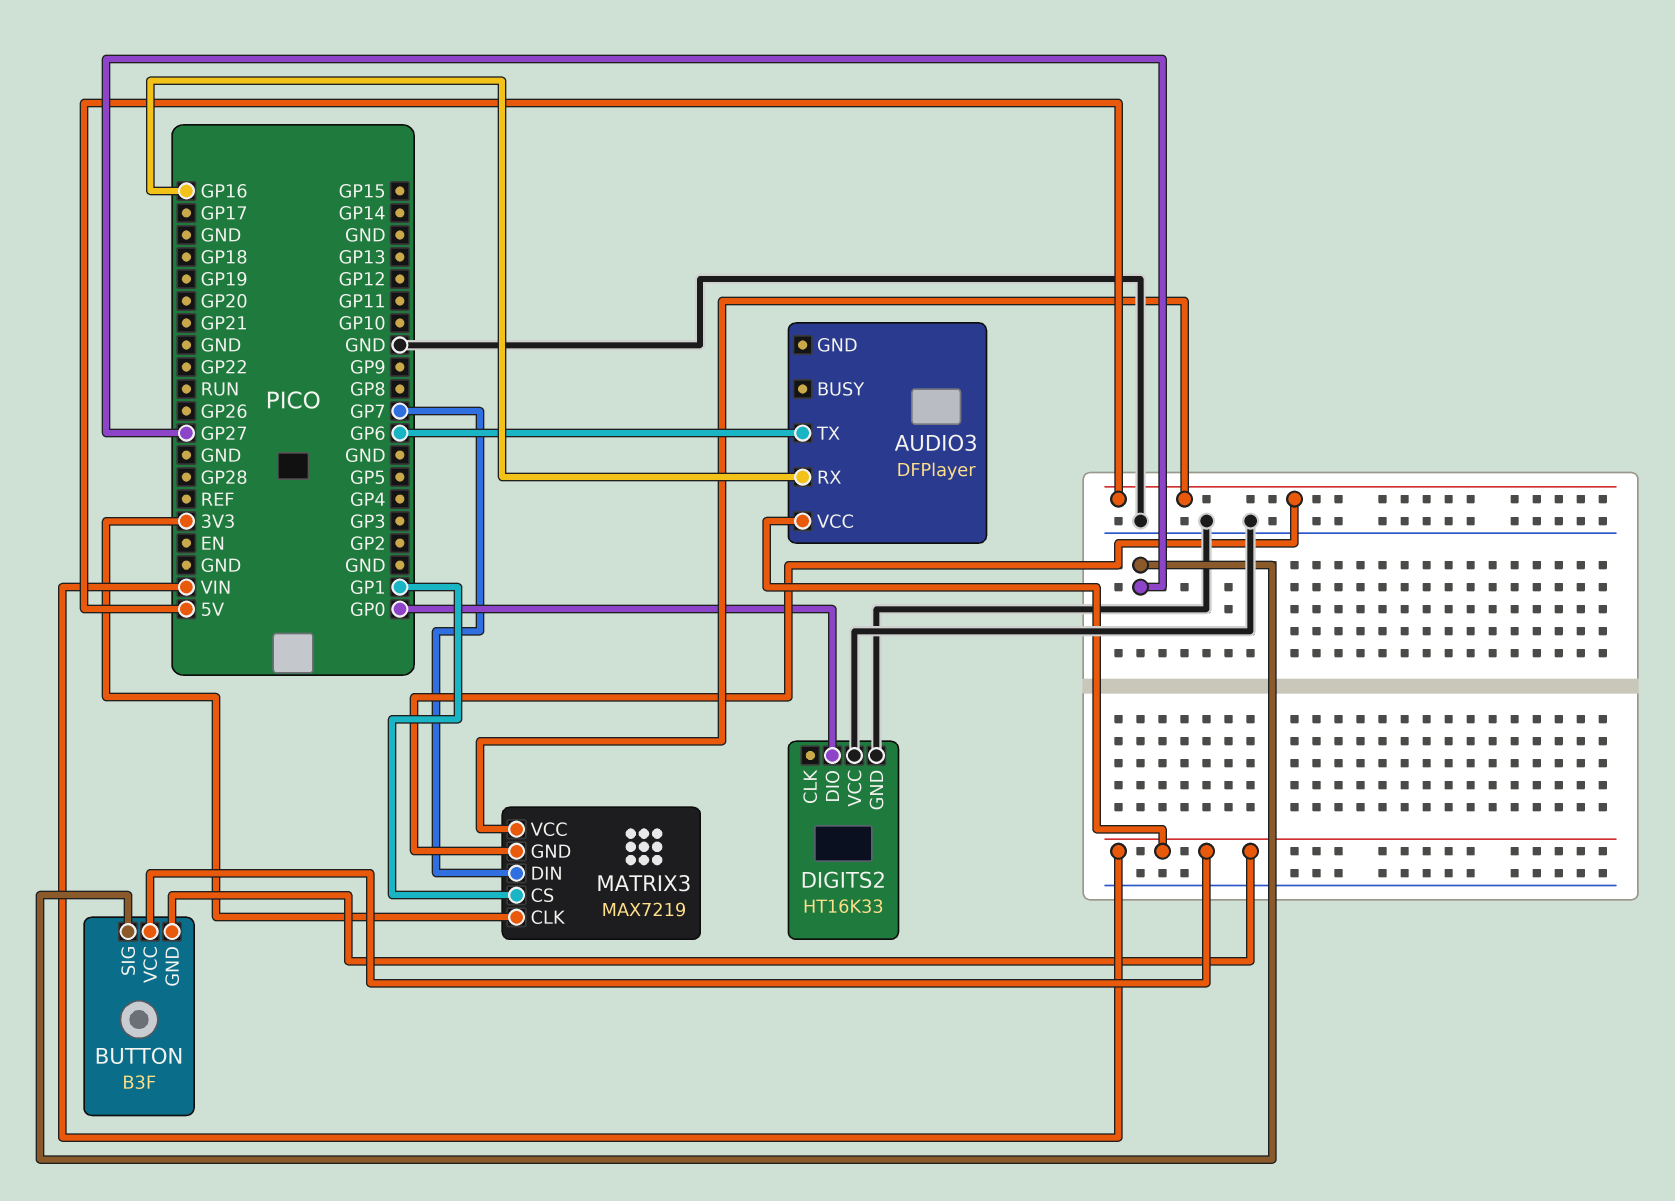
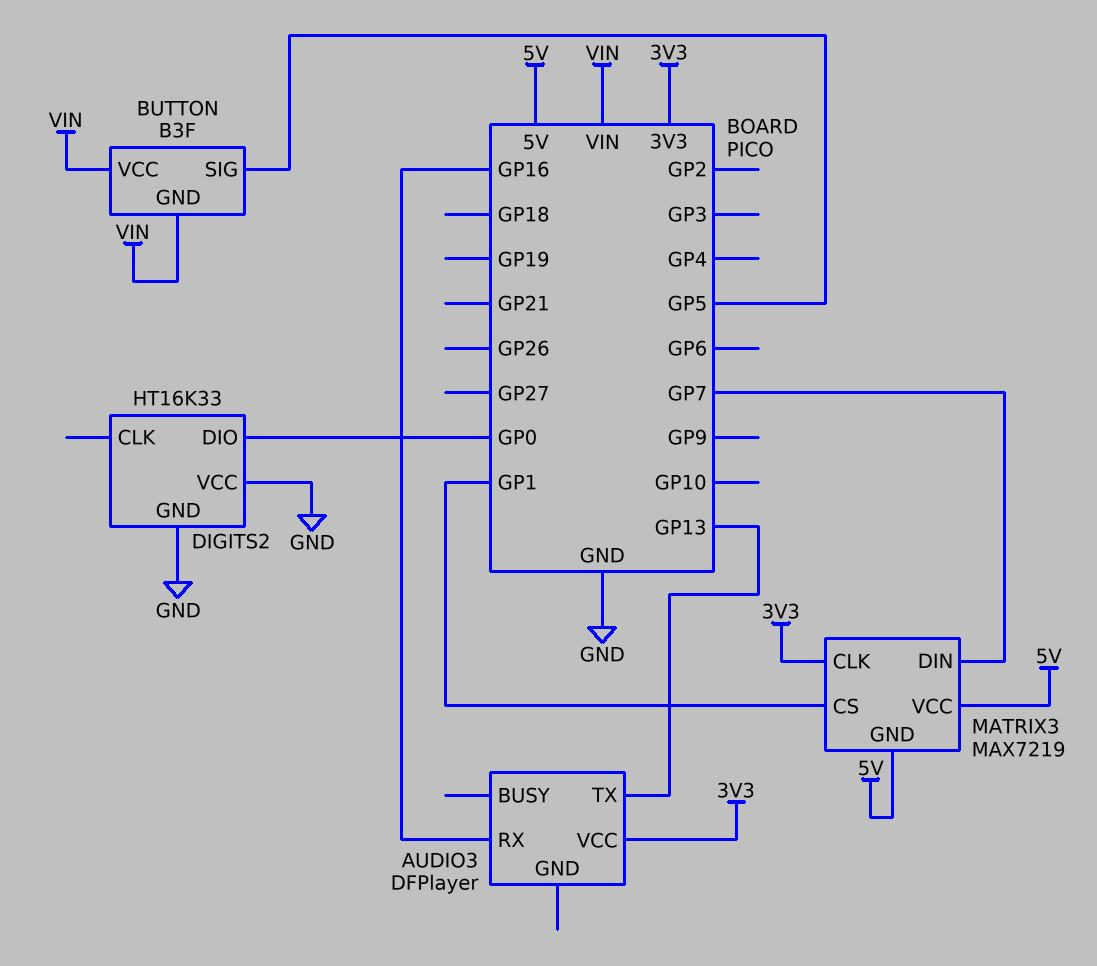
AUDIO3 pin TX: GP6 -> GP13
AUDIO3 pin VCC: VIN -> 3V3
BUTTON pin SIG: GP27 -> GP5

